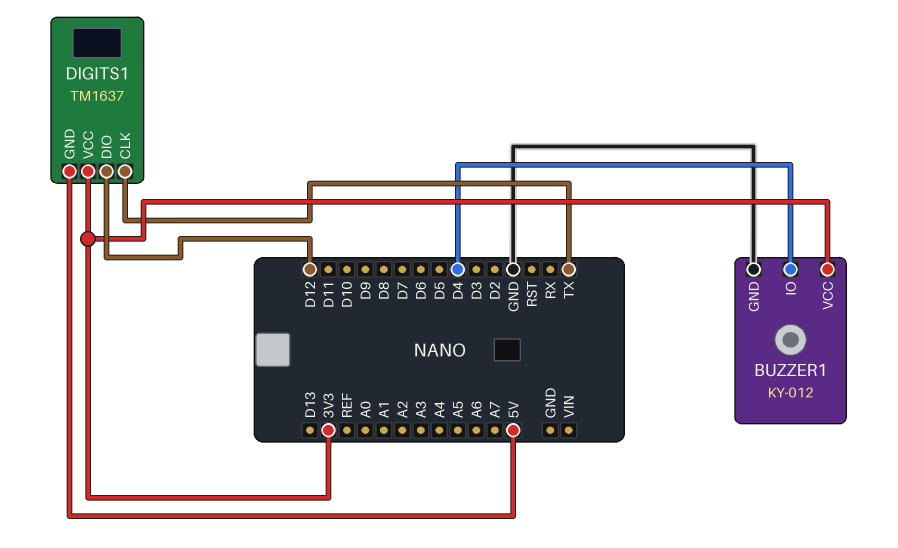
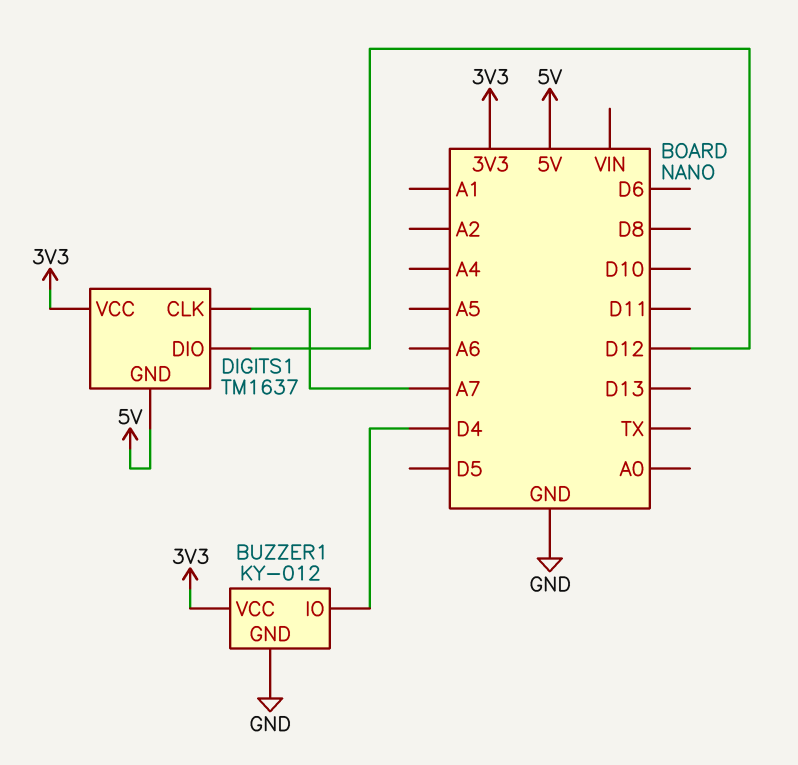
DIGITS1 pin CLK: TX -> A7

